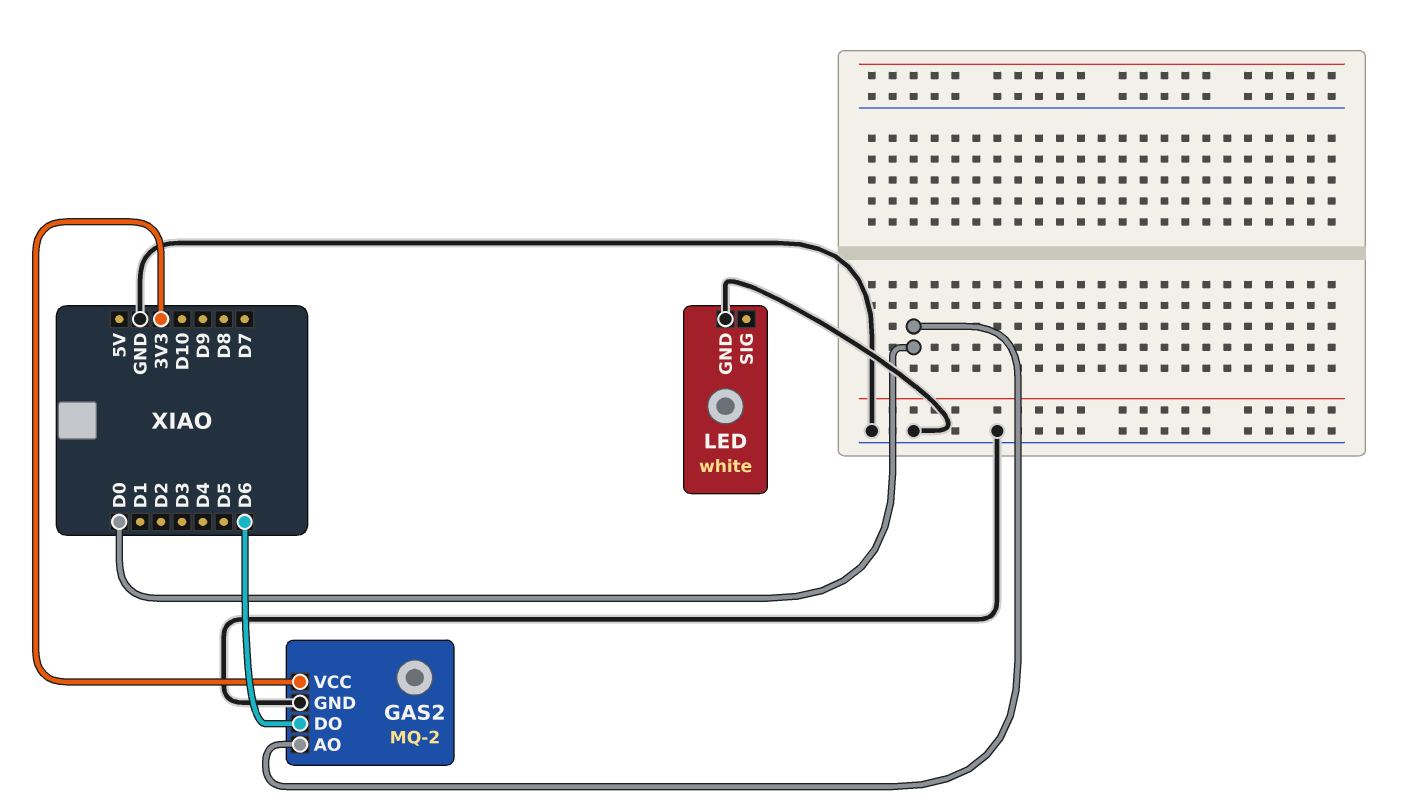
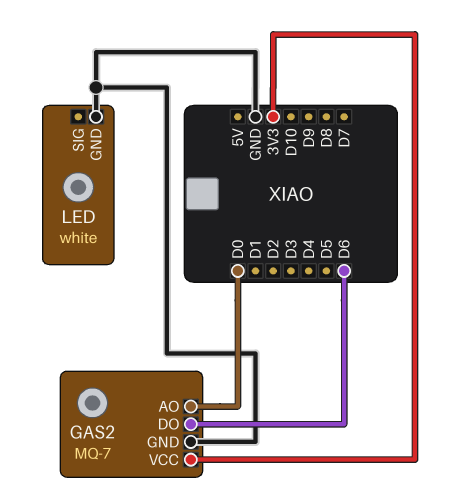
GAS2: MQ-2 -> MQ-7

